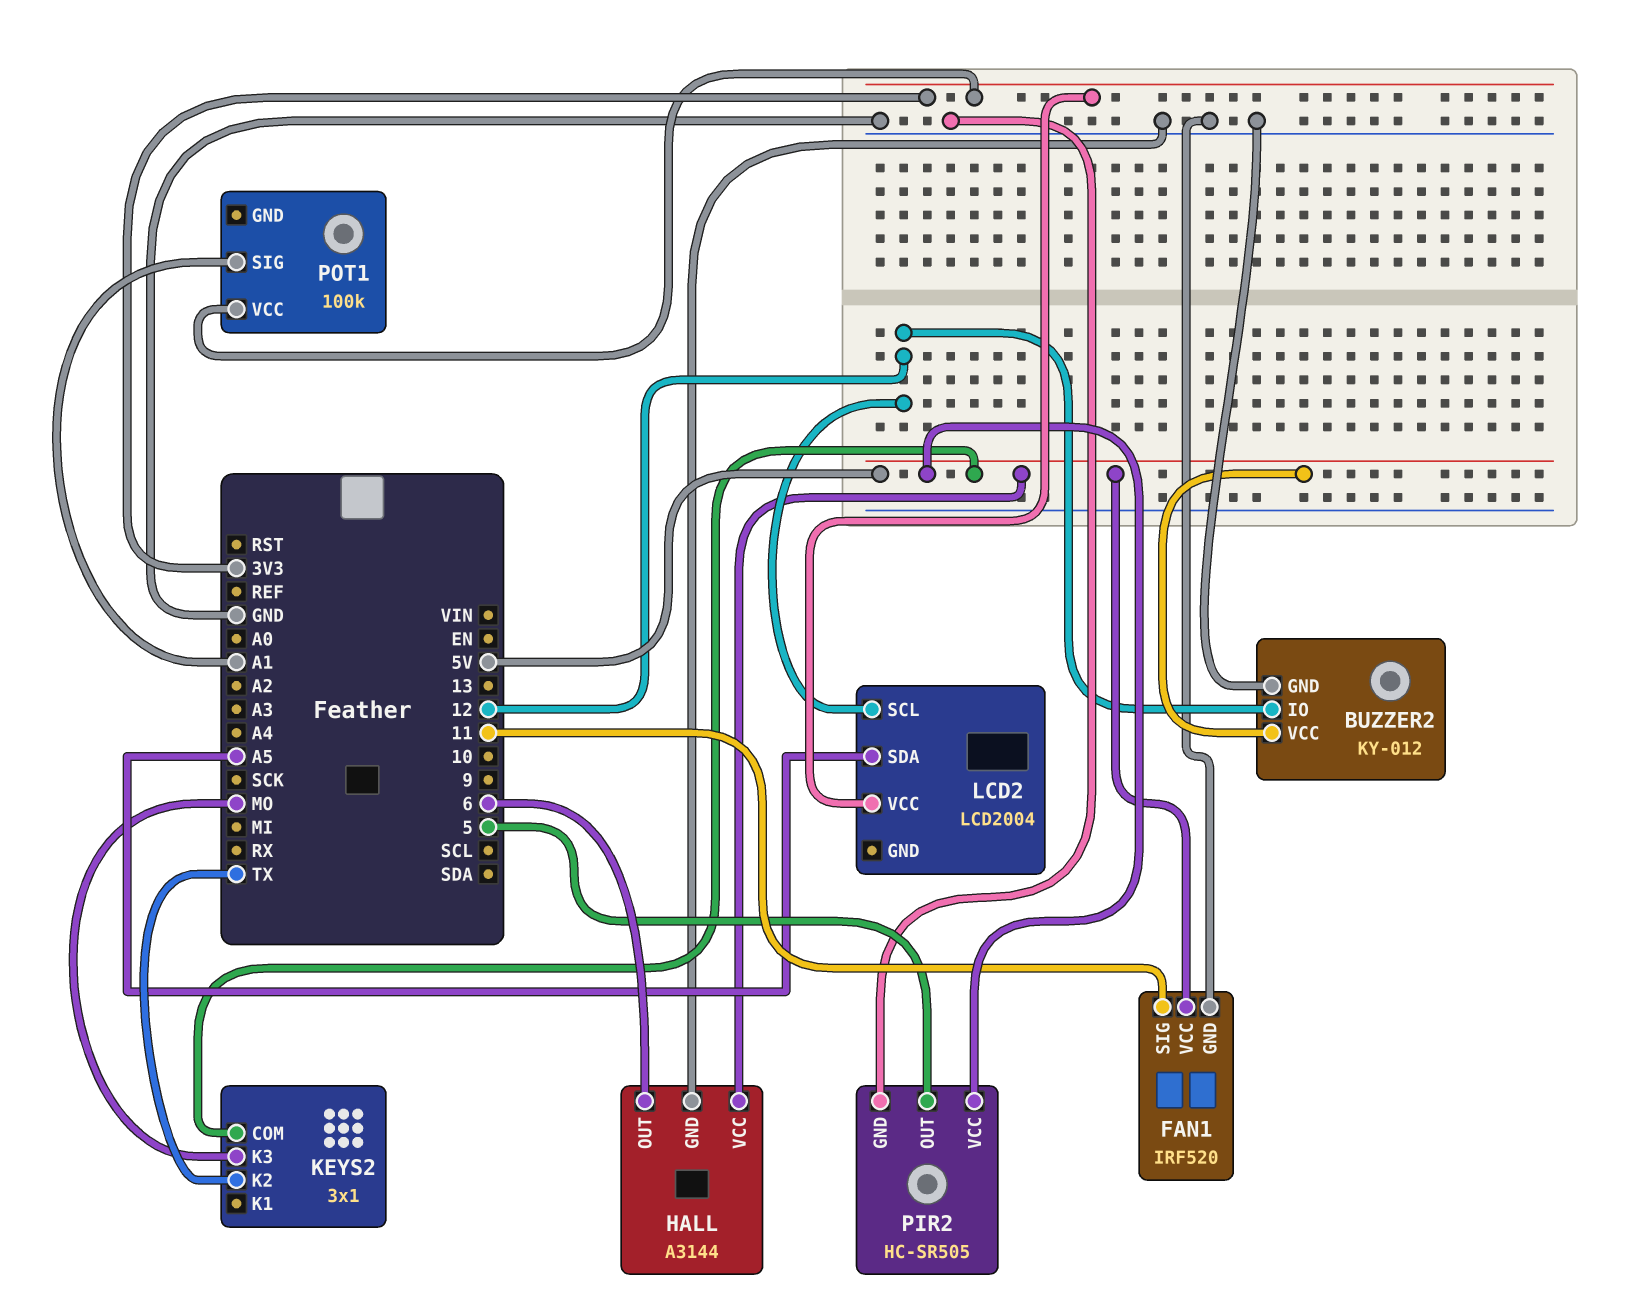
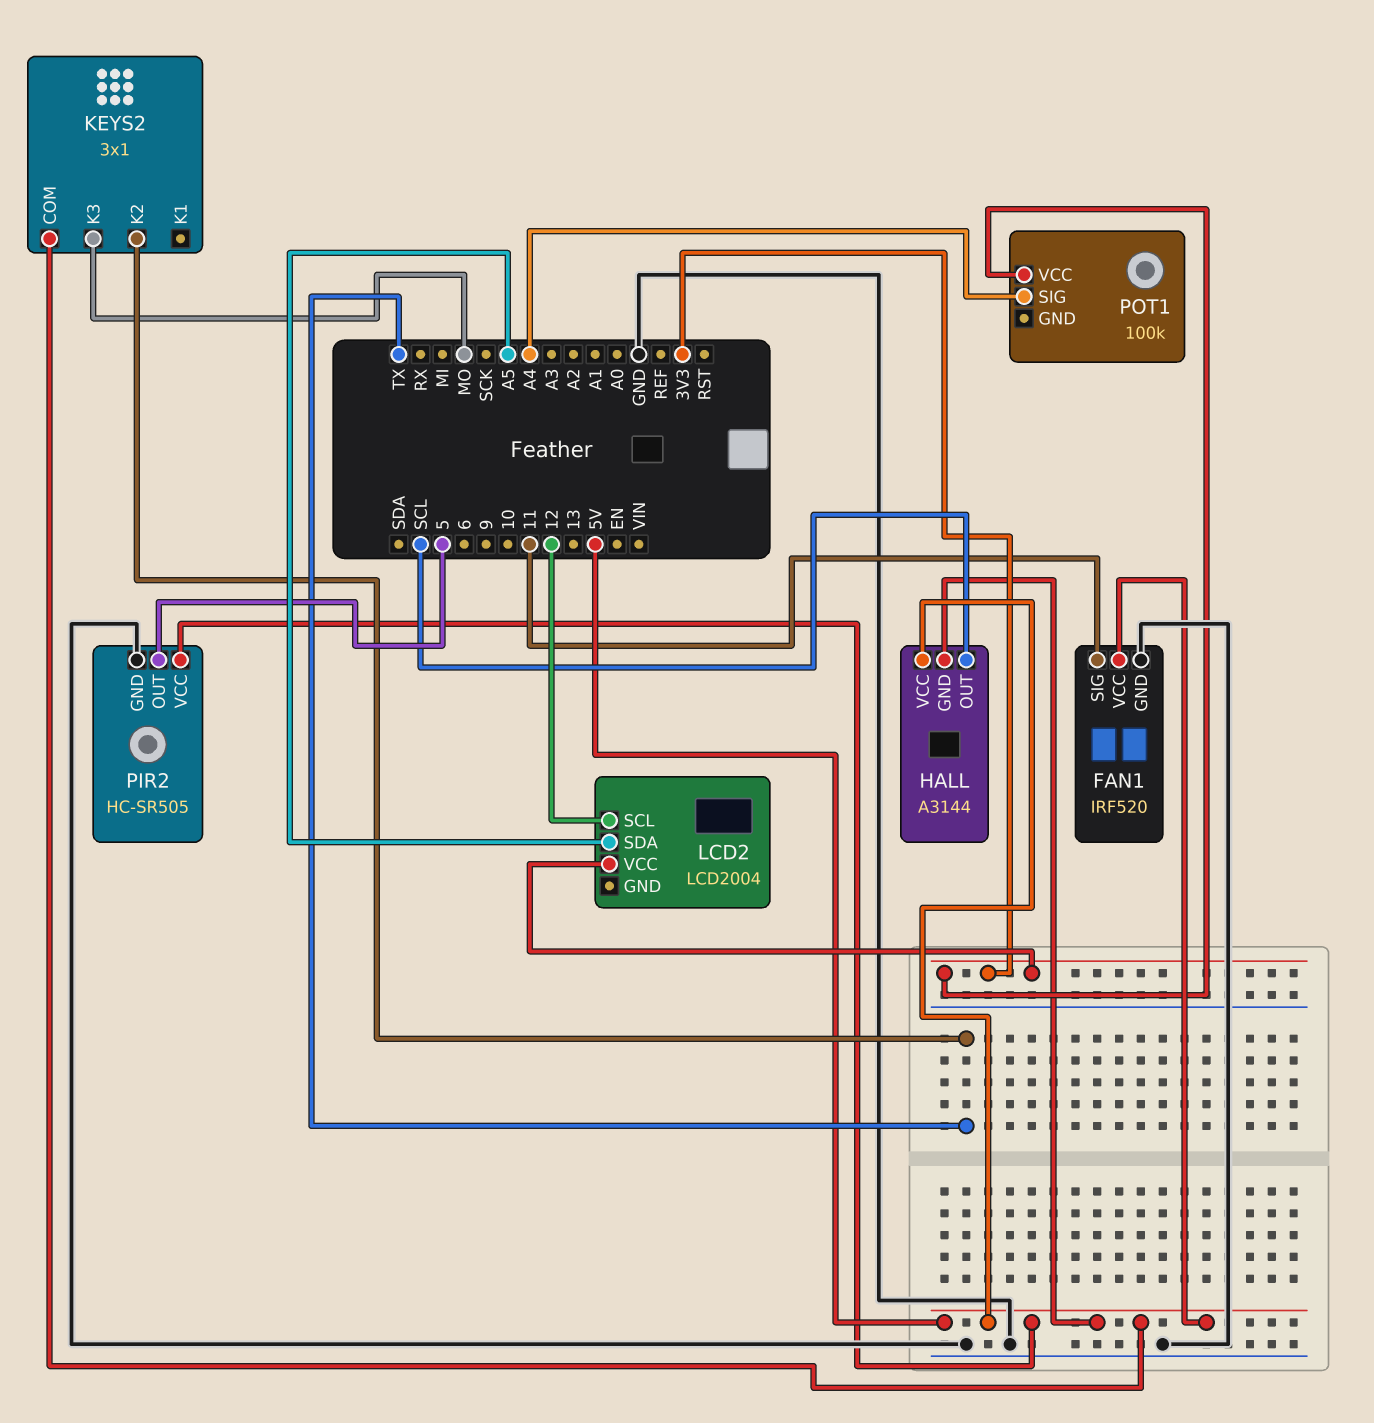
BUZZER2: KY-012 -> none
BUZZER2 pin GND: GND -> none
BUZZER2 pin IO: 12 -> none
BUZZER2 pin VCC: 5V -> none
HALL pin GND: GND -> 5V
HALL pin OUT: 6 -> SCL
POT1 pin SIG: A1 -> A4

